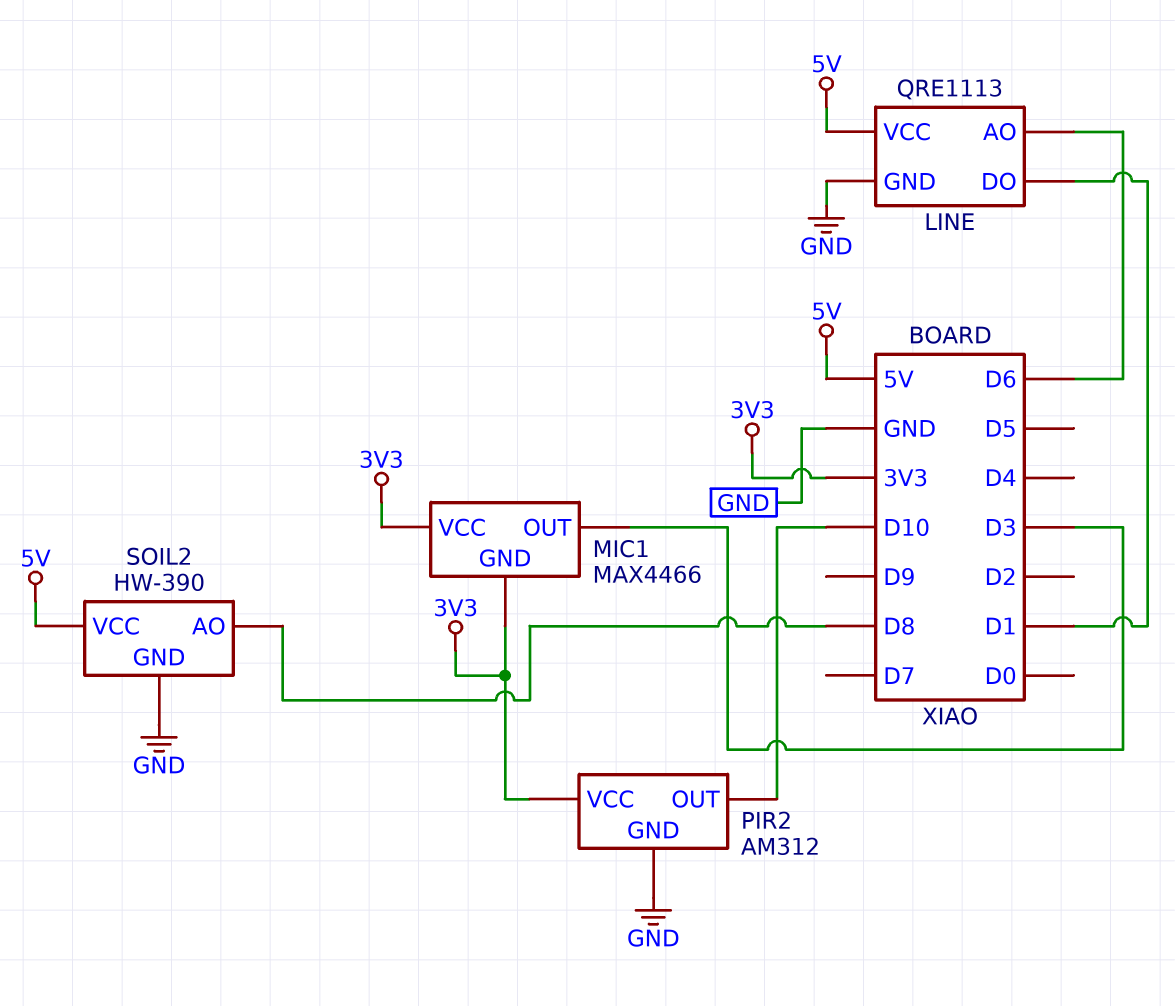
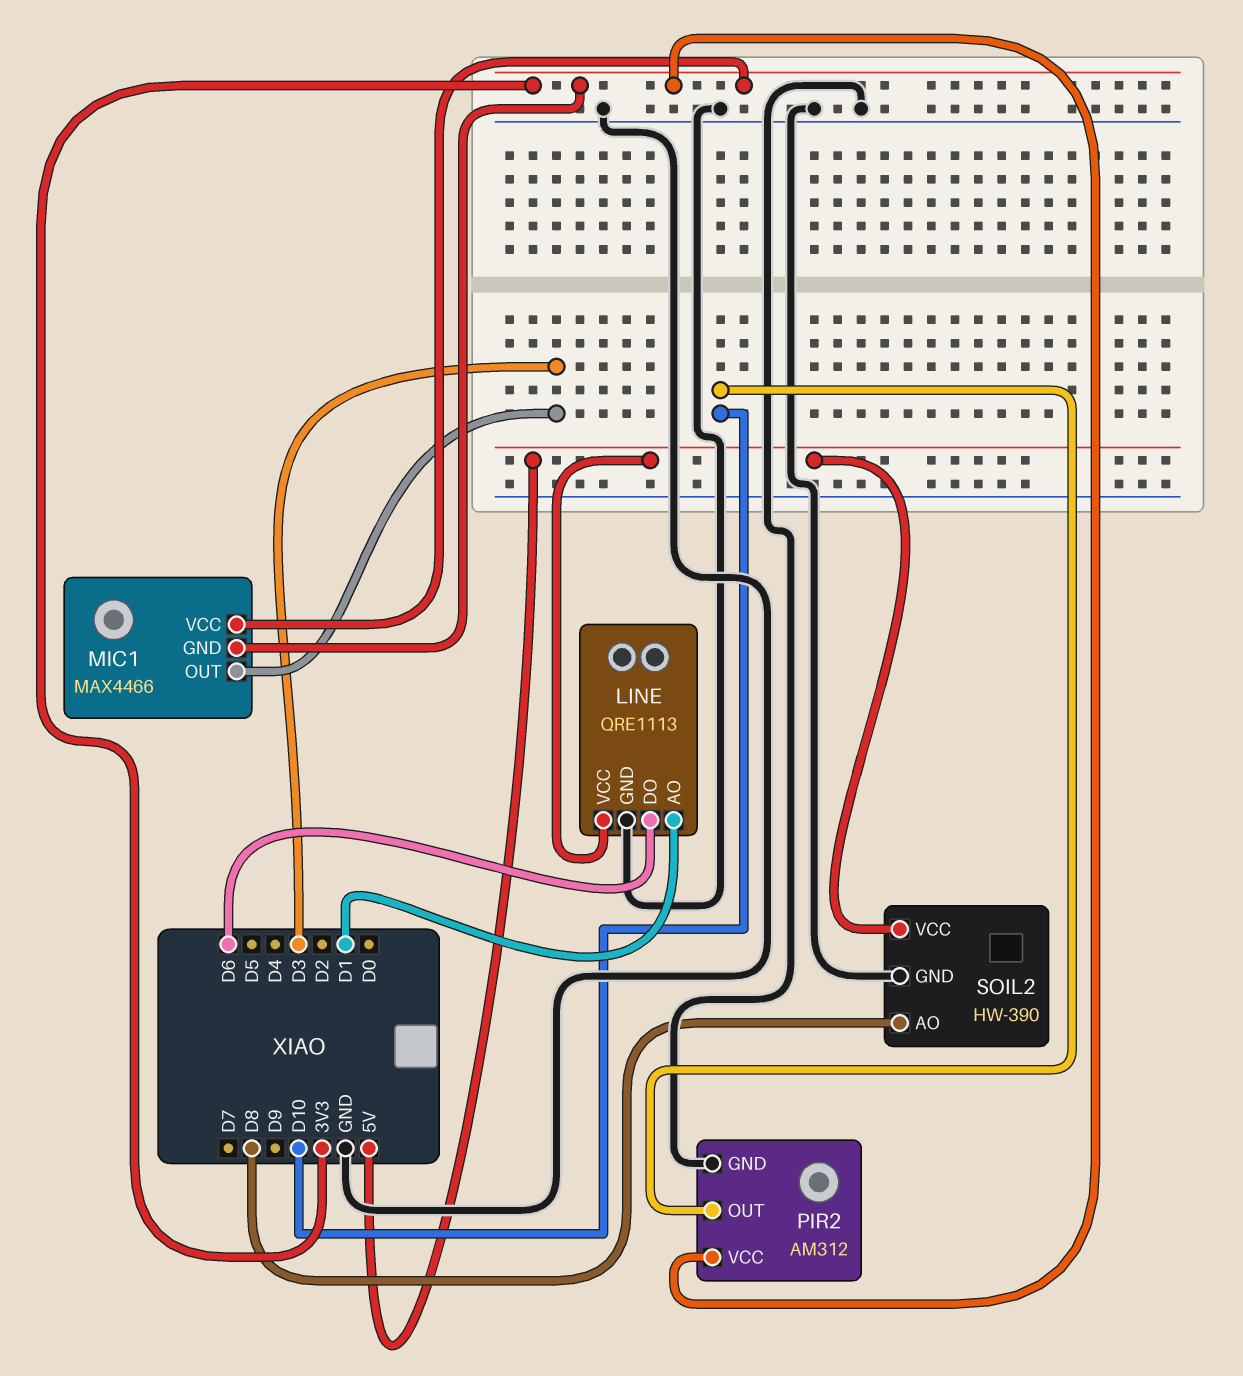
LINE pin AO: D6 -> D1
LINE pin DO: D1 -> D6

